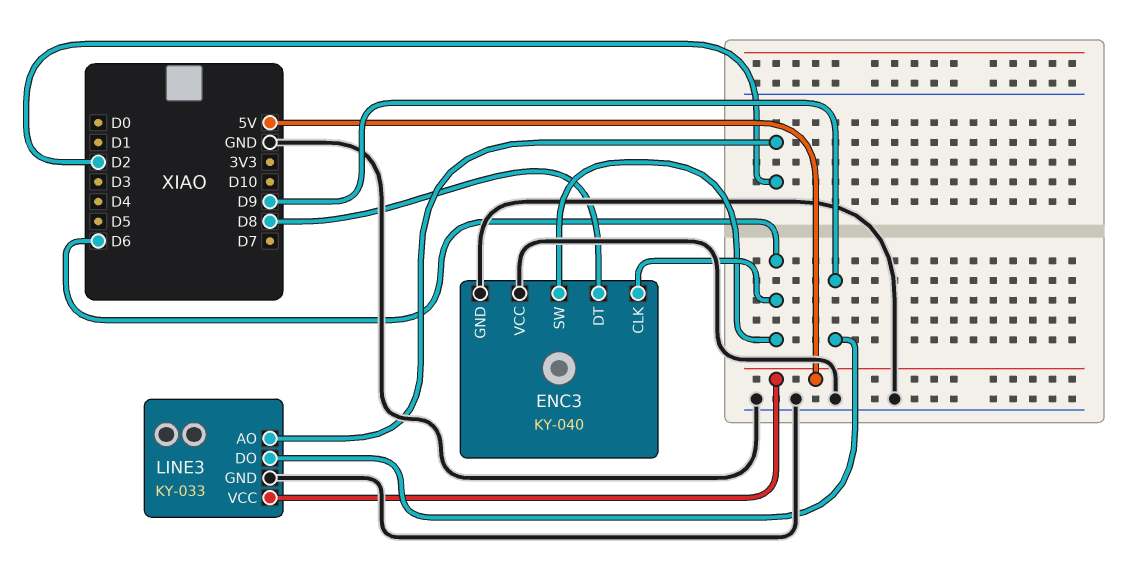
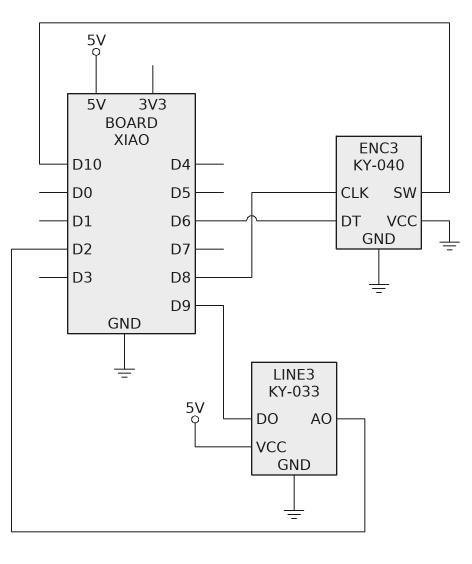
ENC3 pin CLK: D6 -> D8
ENC3 pin DT: D8 -> D6
ENC3 pin SW: D6 -> D10

